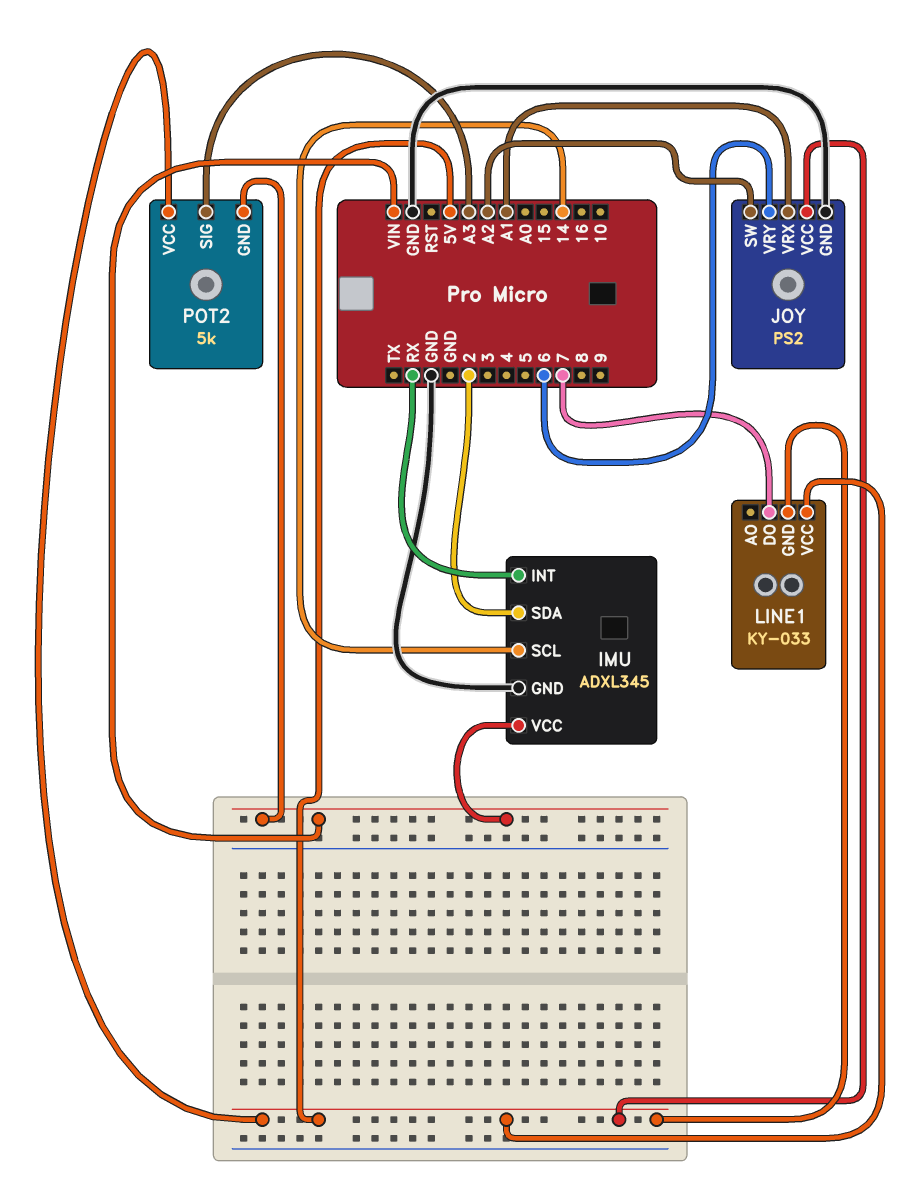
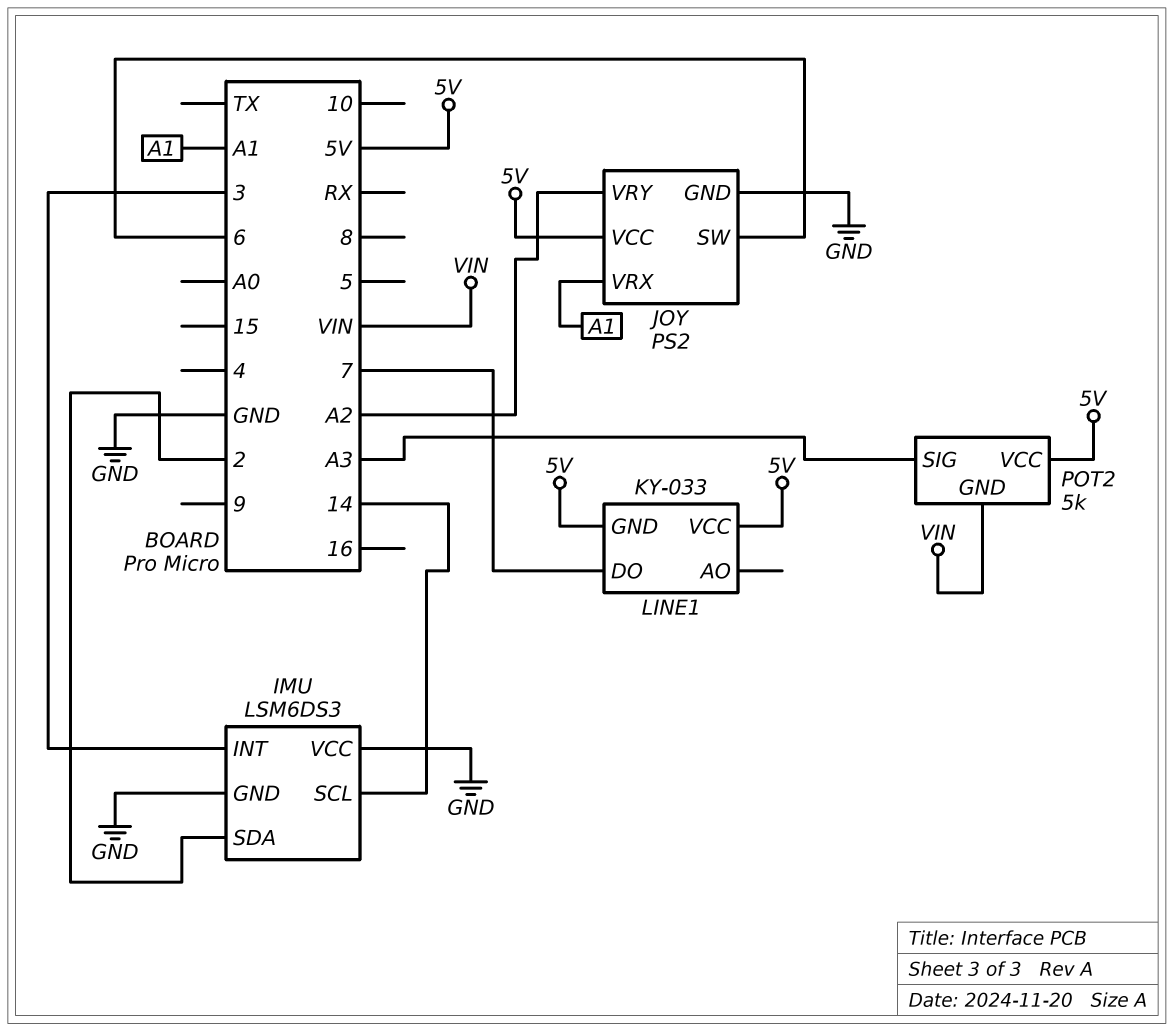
IMU: ADXL345 -> LSM6DS3
IMU pin INT: RX -> 3
IMU pin VCC: VIN -> GND
JOY pin SW: A2 -> 6
JOY pin VRY: 6 -> A2

